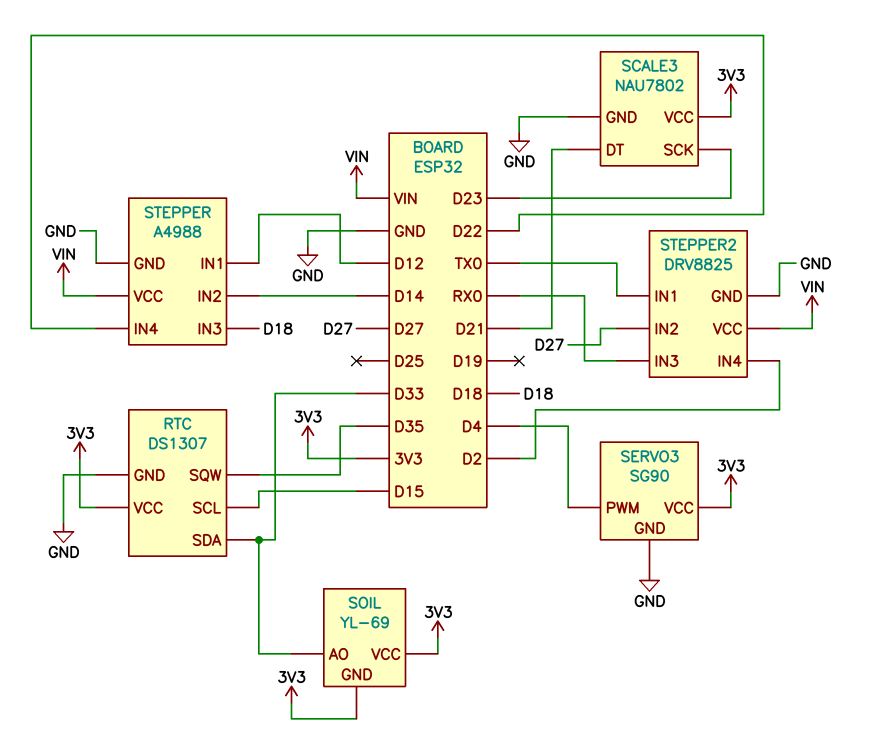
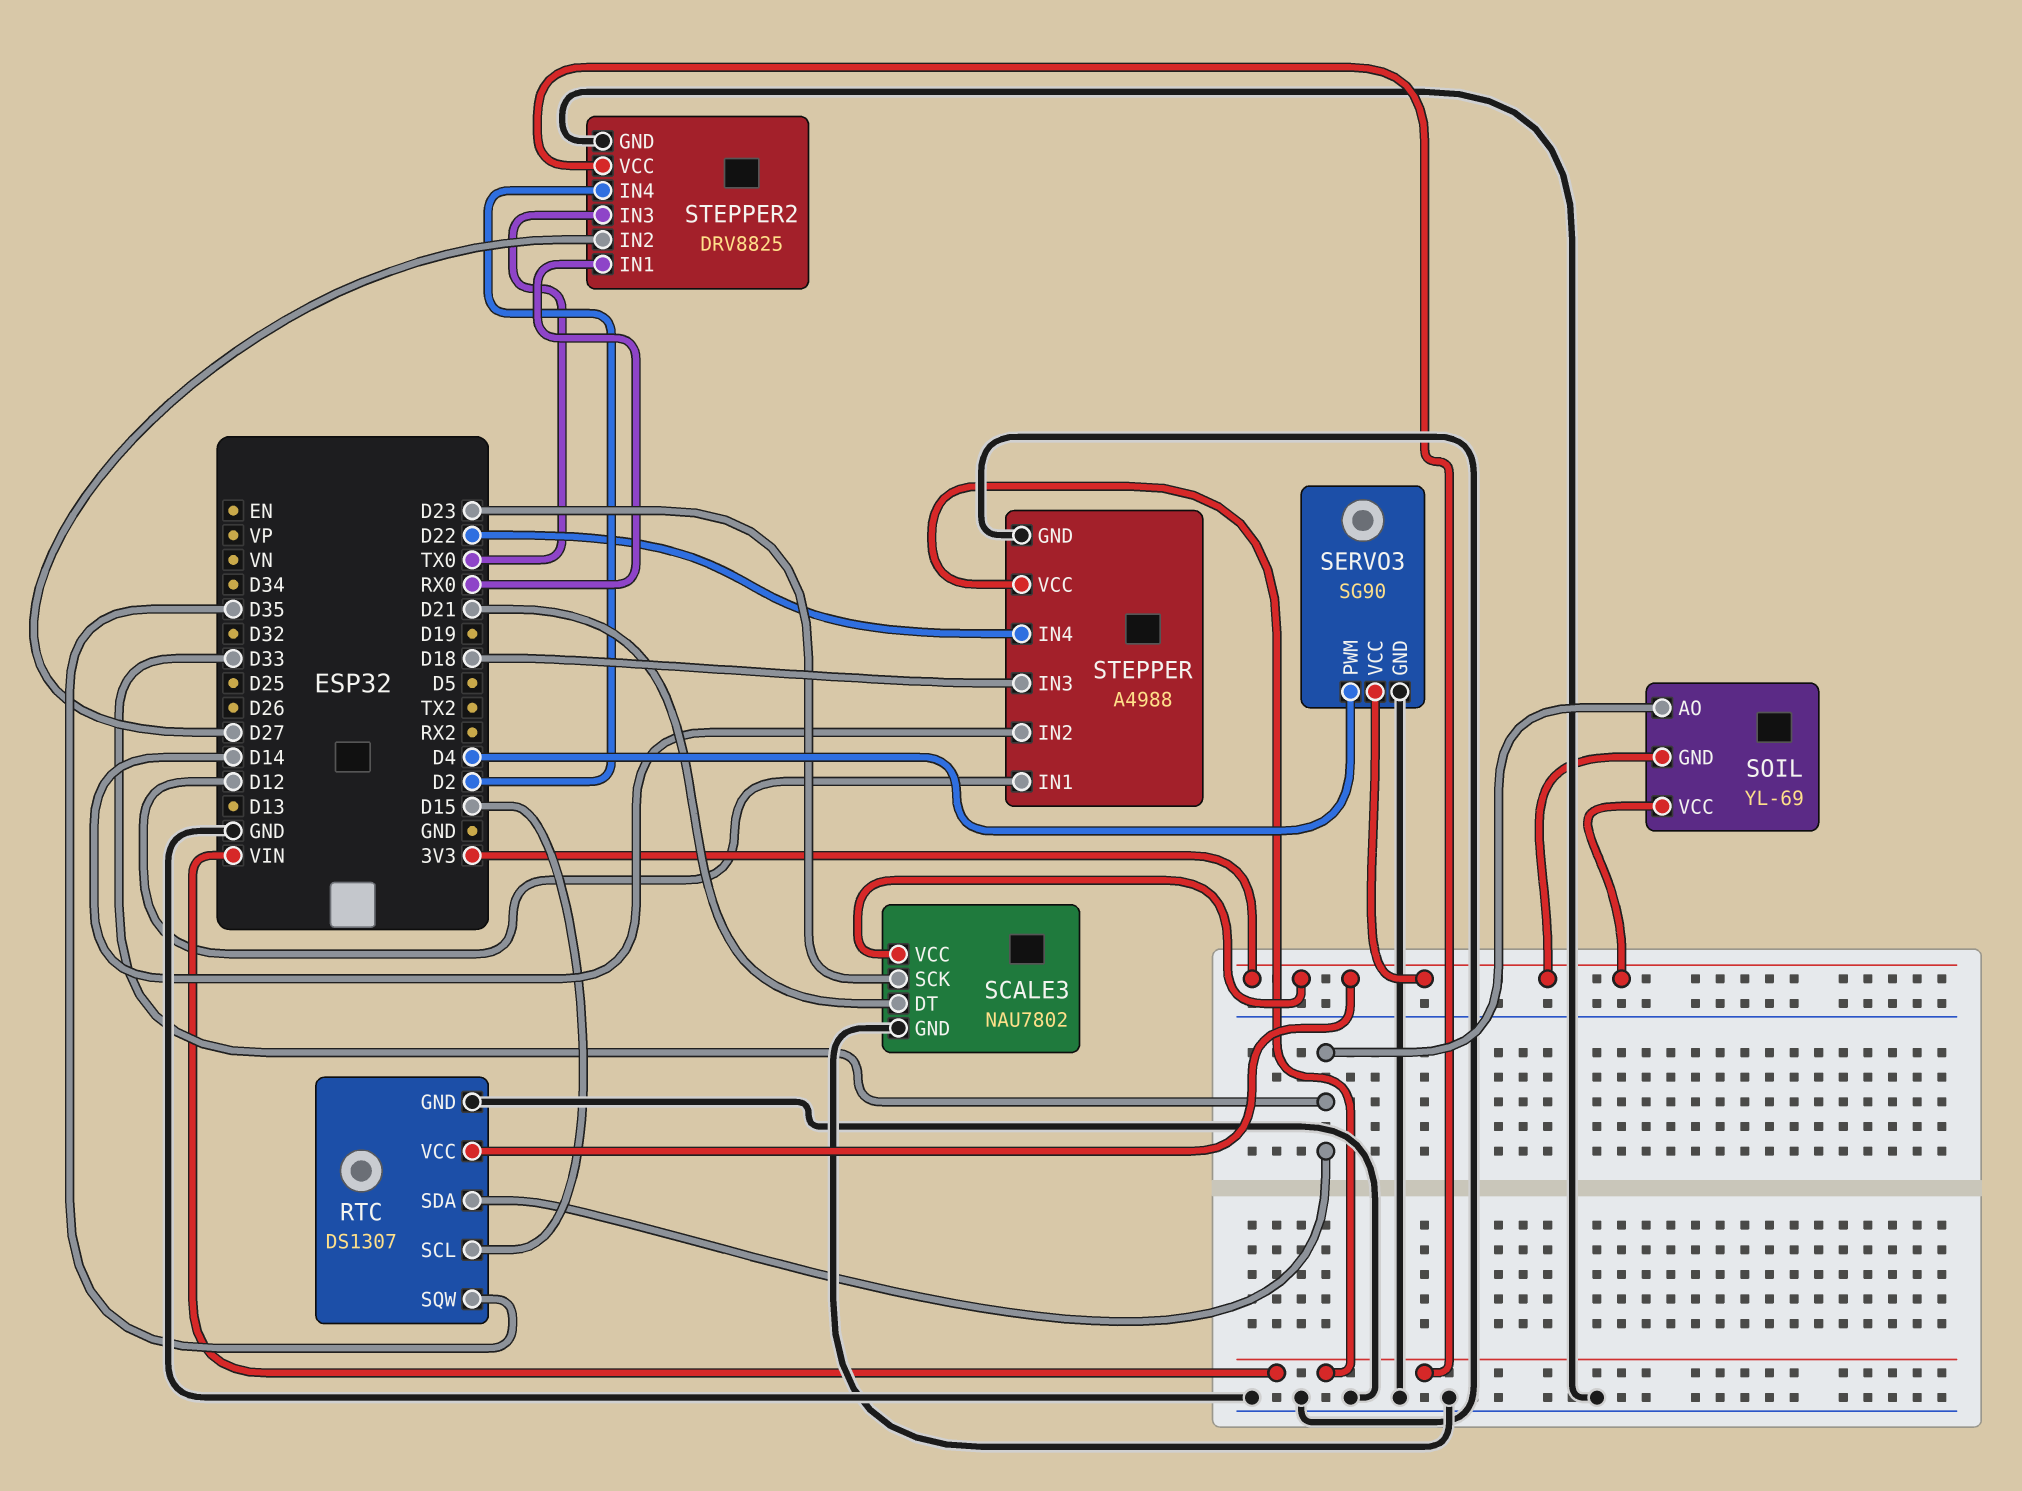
STEPPER2 pin IN1: TX0 -> RX0
STEPPER2 pin IN3: RX0 -> TX0

